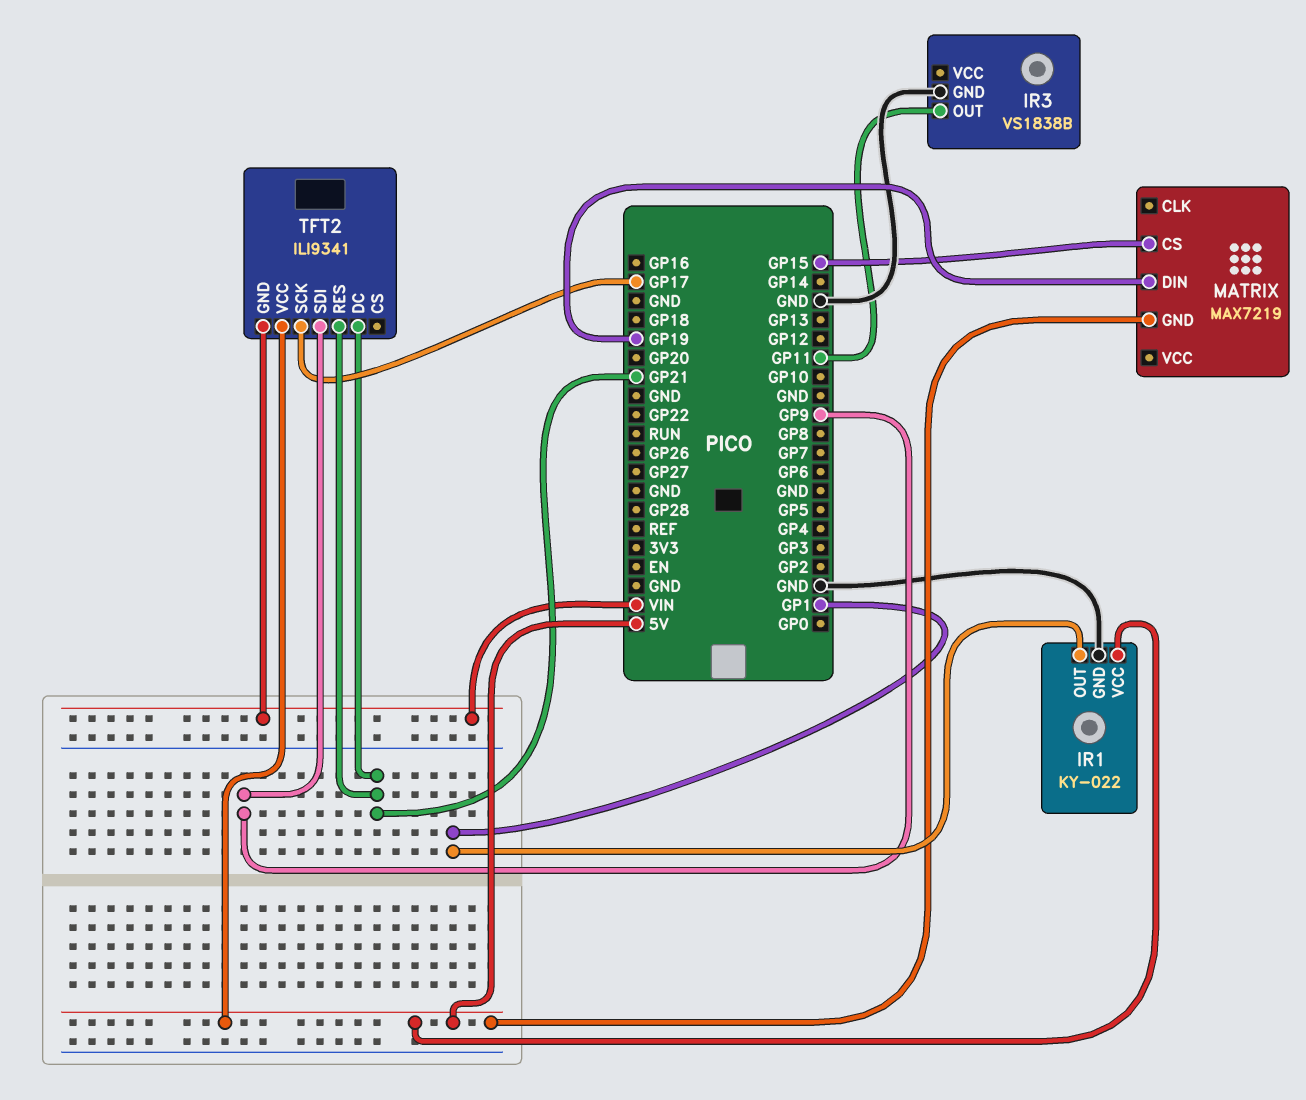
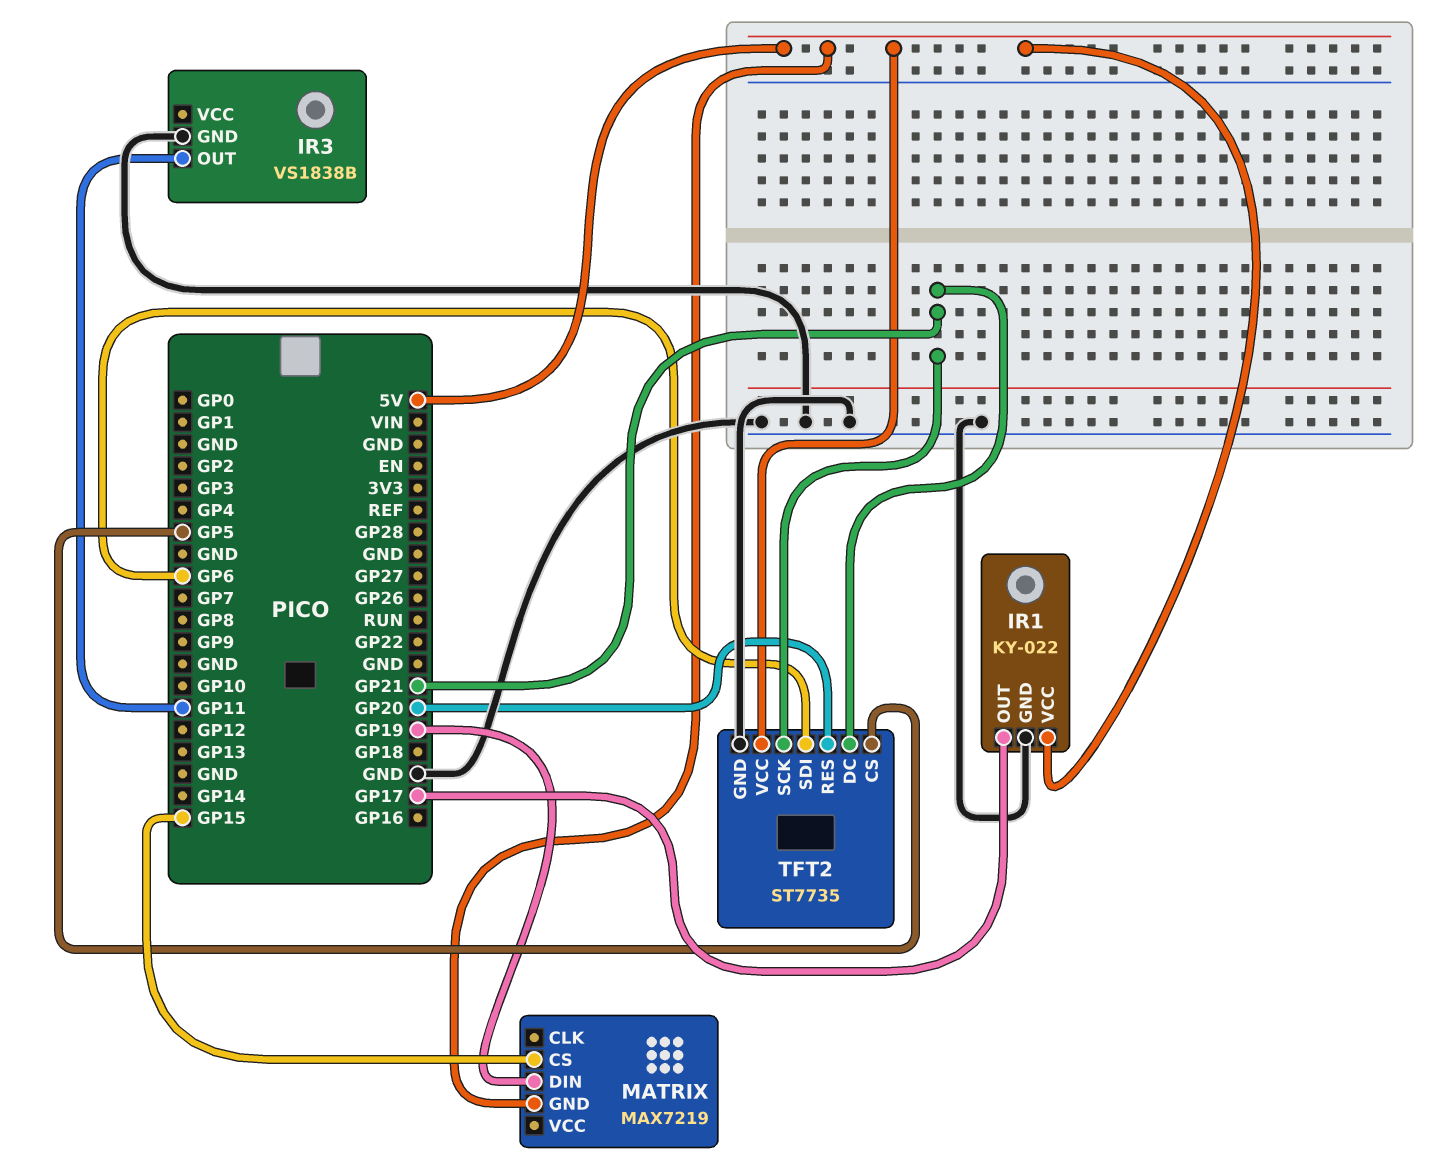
IR1 pin OUT: GP1 -> GP17
TFT2: ILI9341 -> ST7735
TFT2 pin CS: none -> GP5
TFT2 pin GND: VIN -> GND
TFT2 pin RES: GP21 -> GP20
TFT2 pin SCK: GP17 -> GP21
TFT2 pin SDI: GP9 -> GP6

